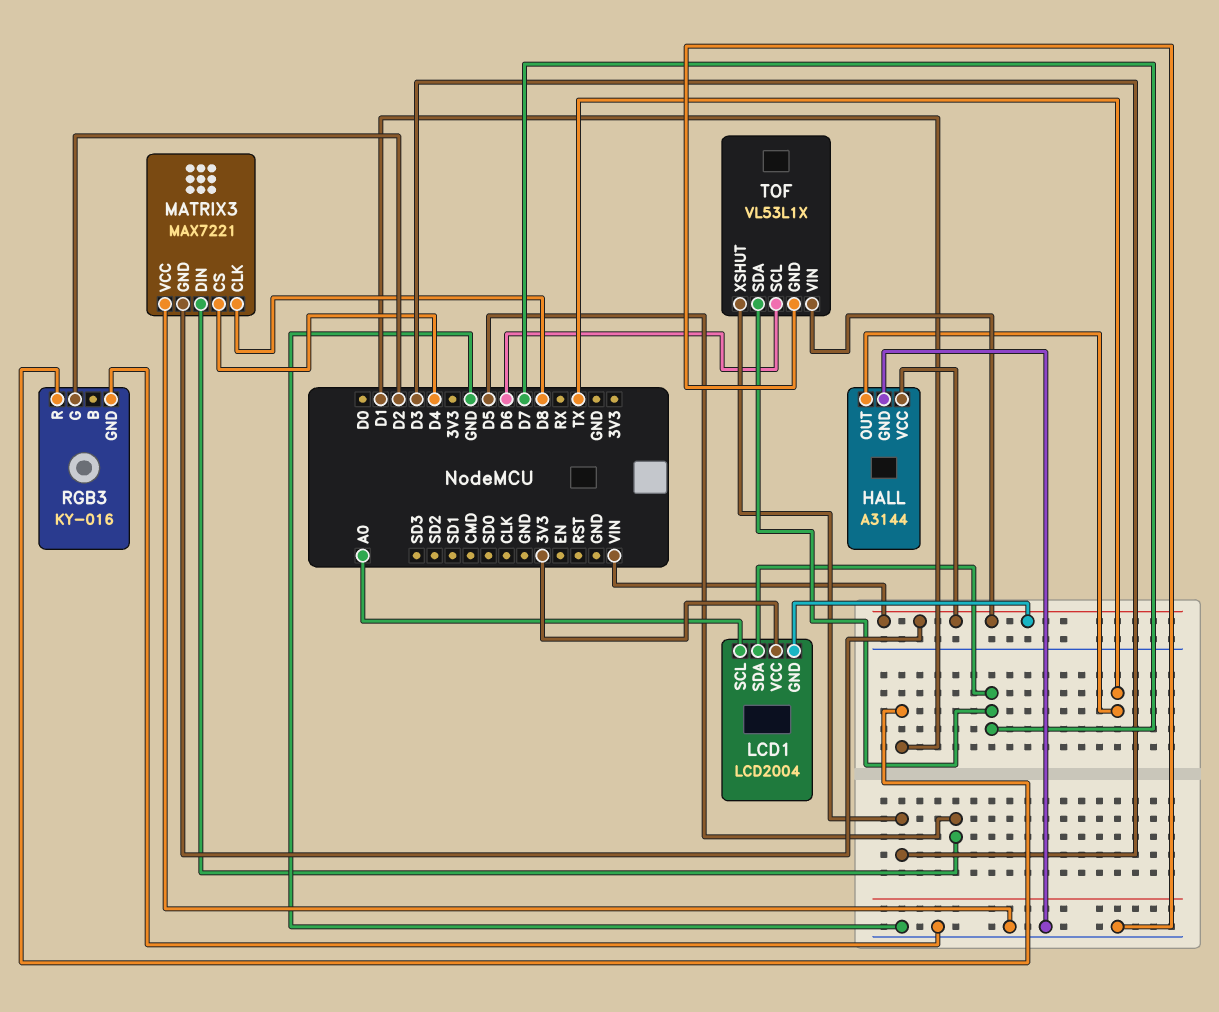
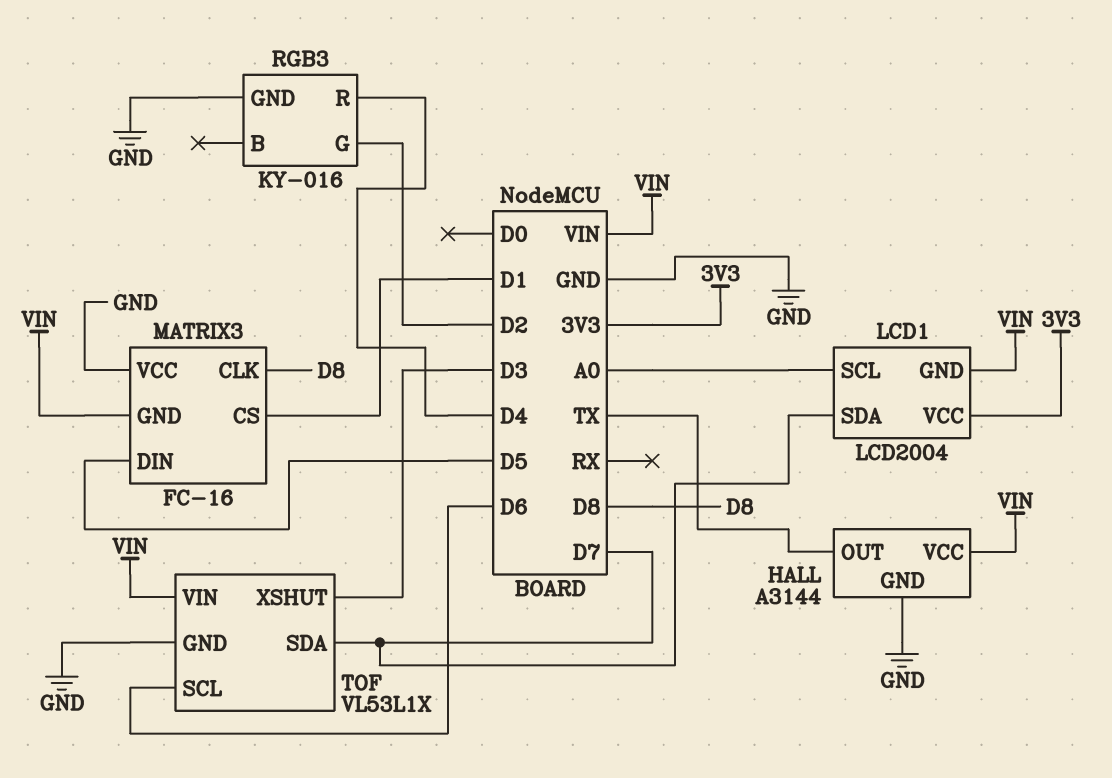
MATRIX3: MAX7221 -> FC-16
MATRIX3 pin CS: D4 -> D1
RGB3 pin R: D1 -> D4

